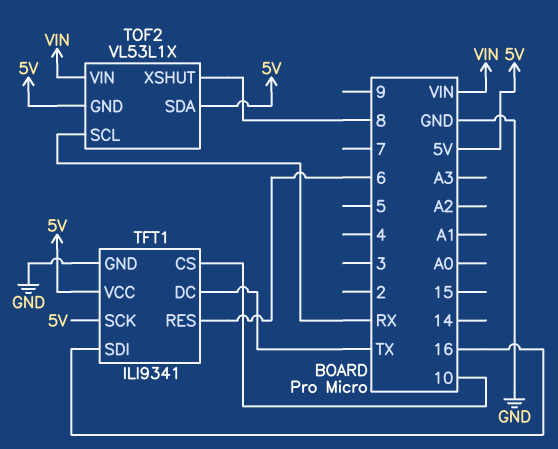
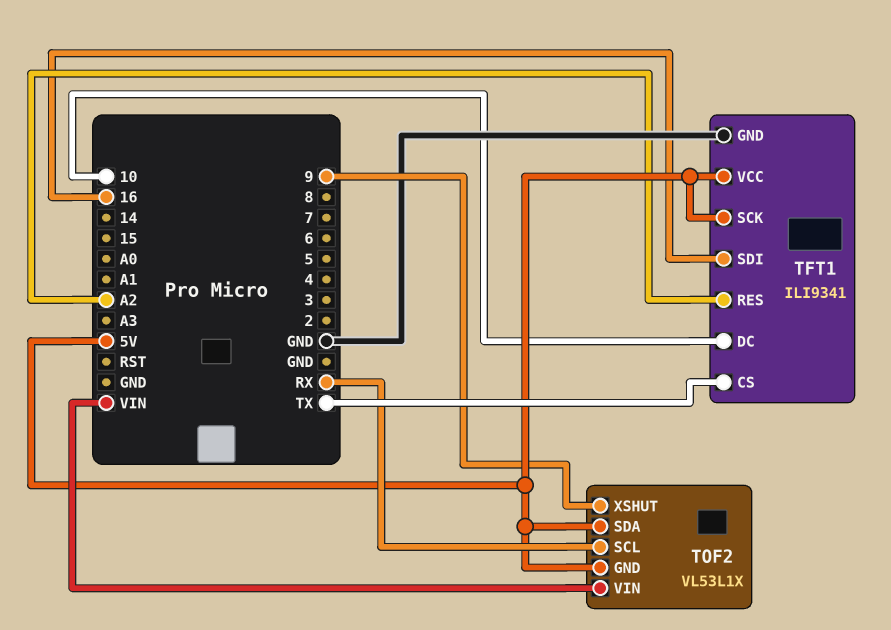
TFT1 pin CS: 10 -> TX
TFT1 pin DC: TX -> 10
TFT1 pin RES: 6 -> A2
TOF2 pin XSHUT: 8 -> 9

